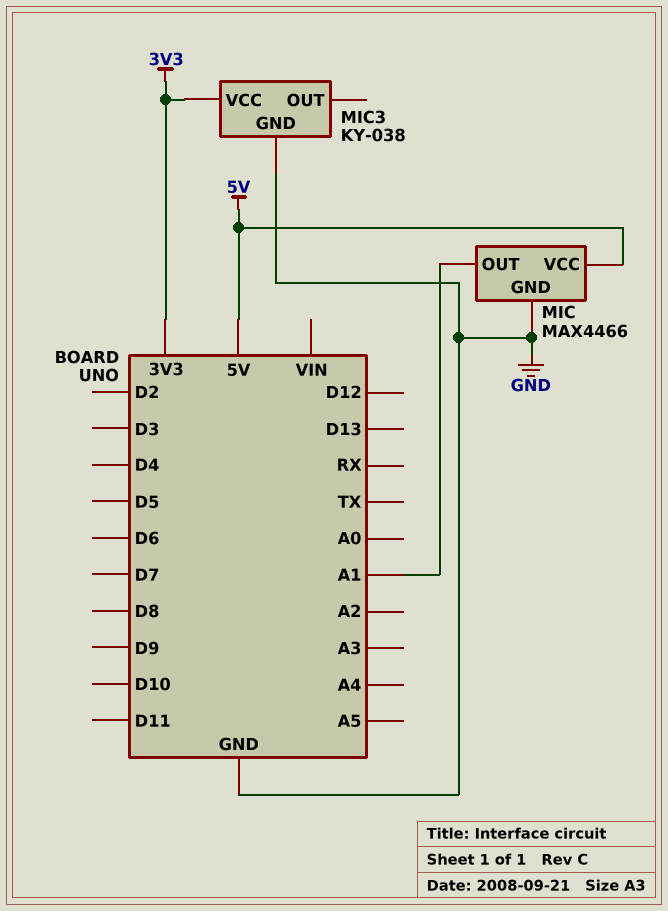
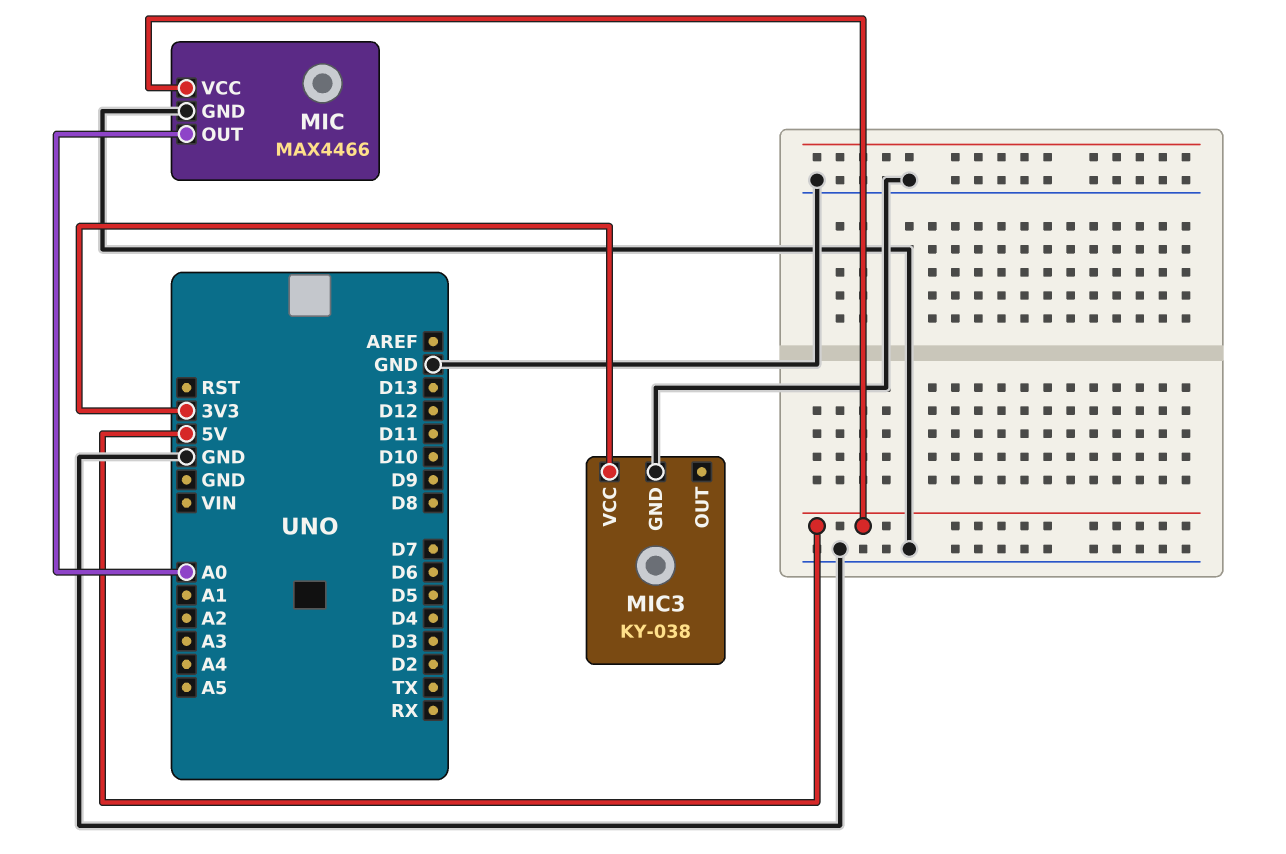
MIC pin OUT: A1 -> A0

